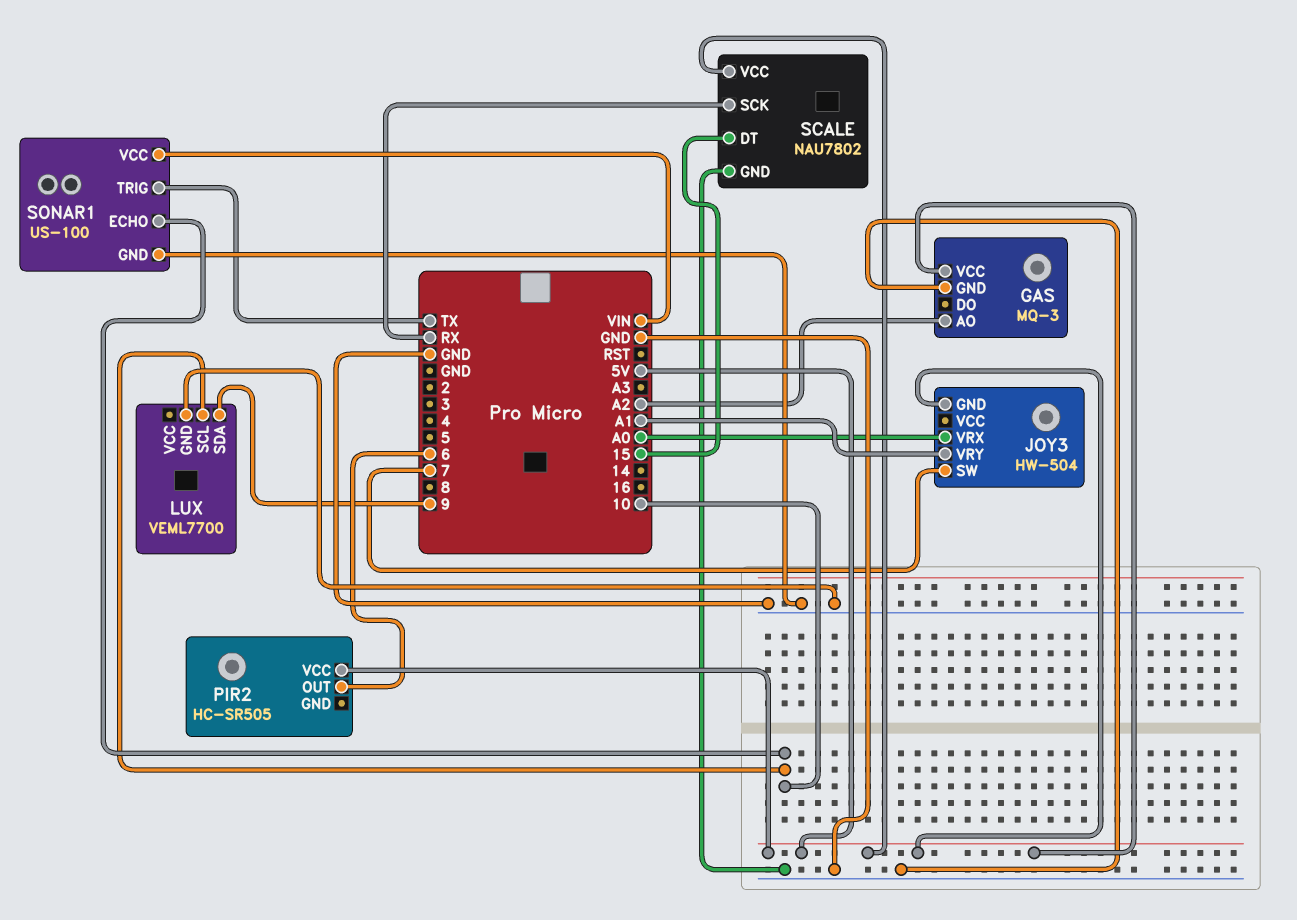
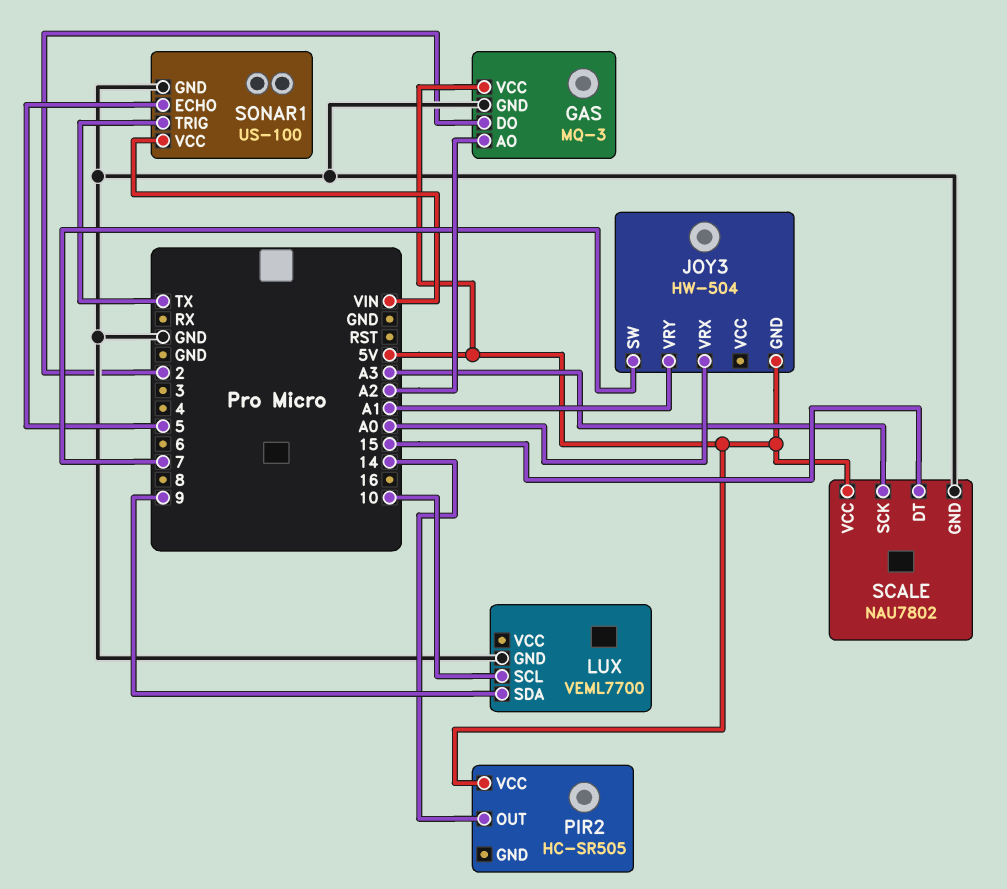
GAS pin DO: none -> 2
PIR2 pin OUT: 6 -> 14
SCALE pin SCK: RX -> A3
SONAR1 pin ECHO: 10 -> 5

